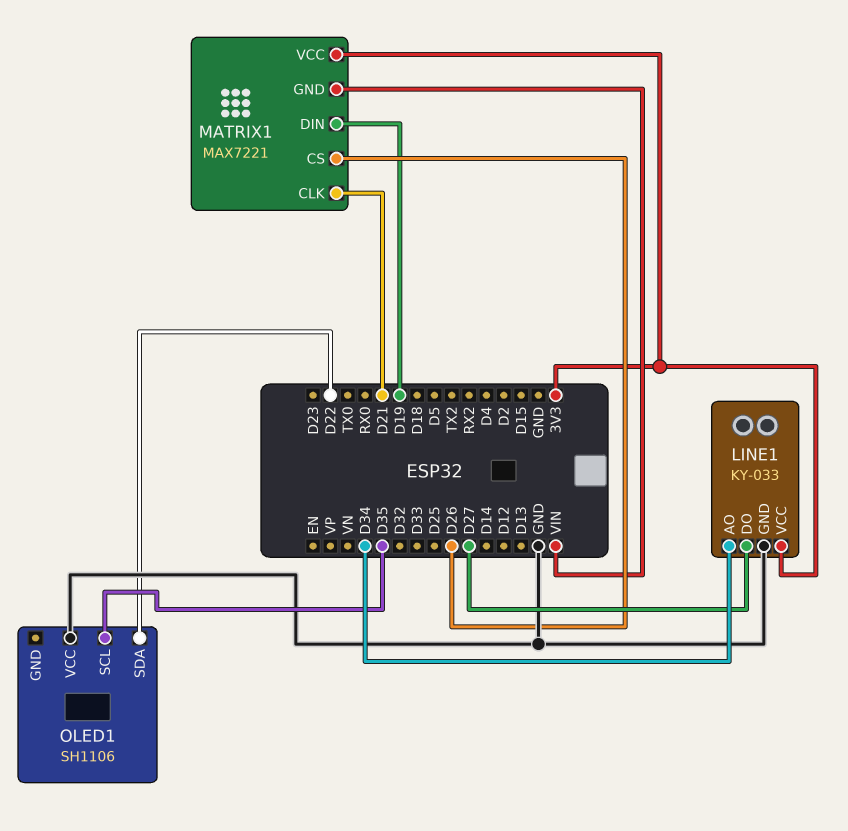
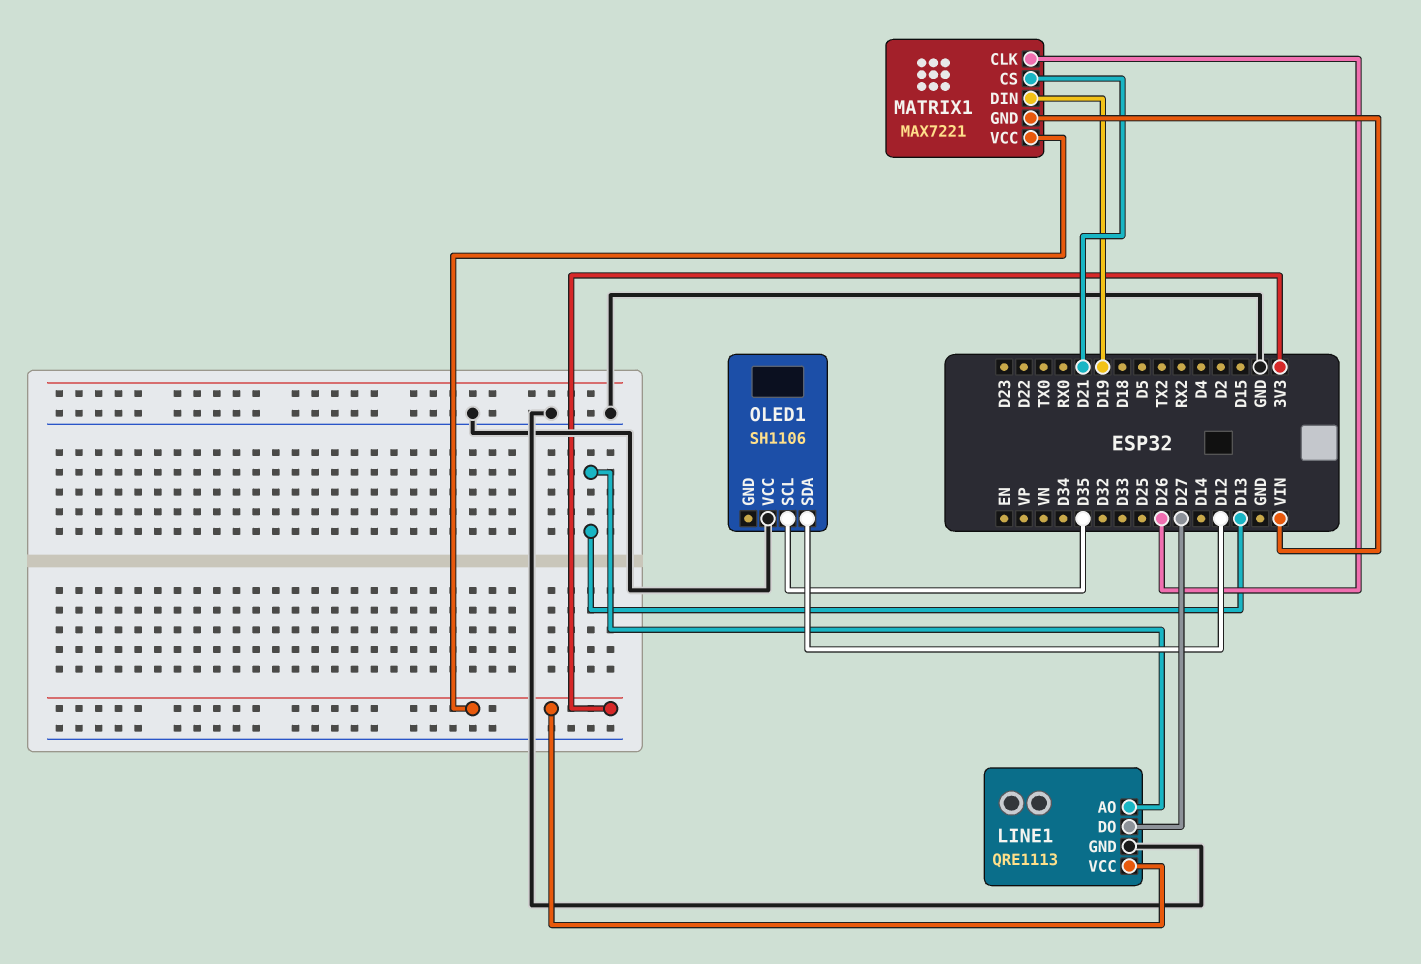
LINE1: KY-033 -> QRE1113
LINE1 pin AO: D34 -> D13
MATRIX1 pin CLK: D21 -> D26
MATRIX1 pin CS: D26 -> D21
OLED1 pin SDA: D22 -> D12

